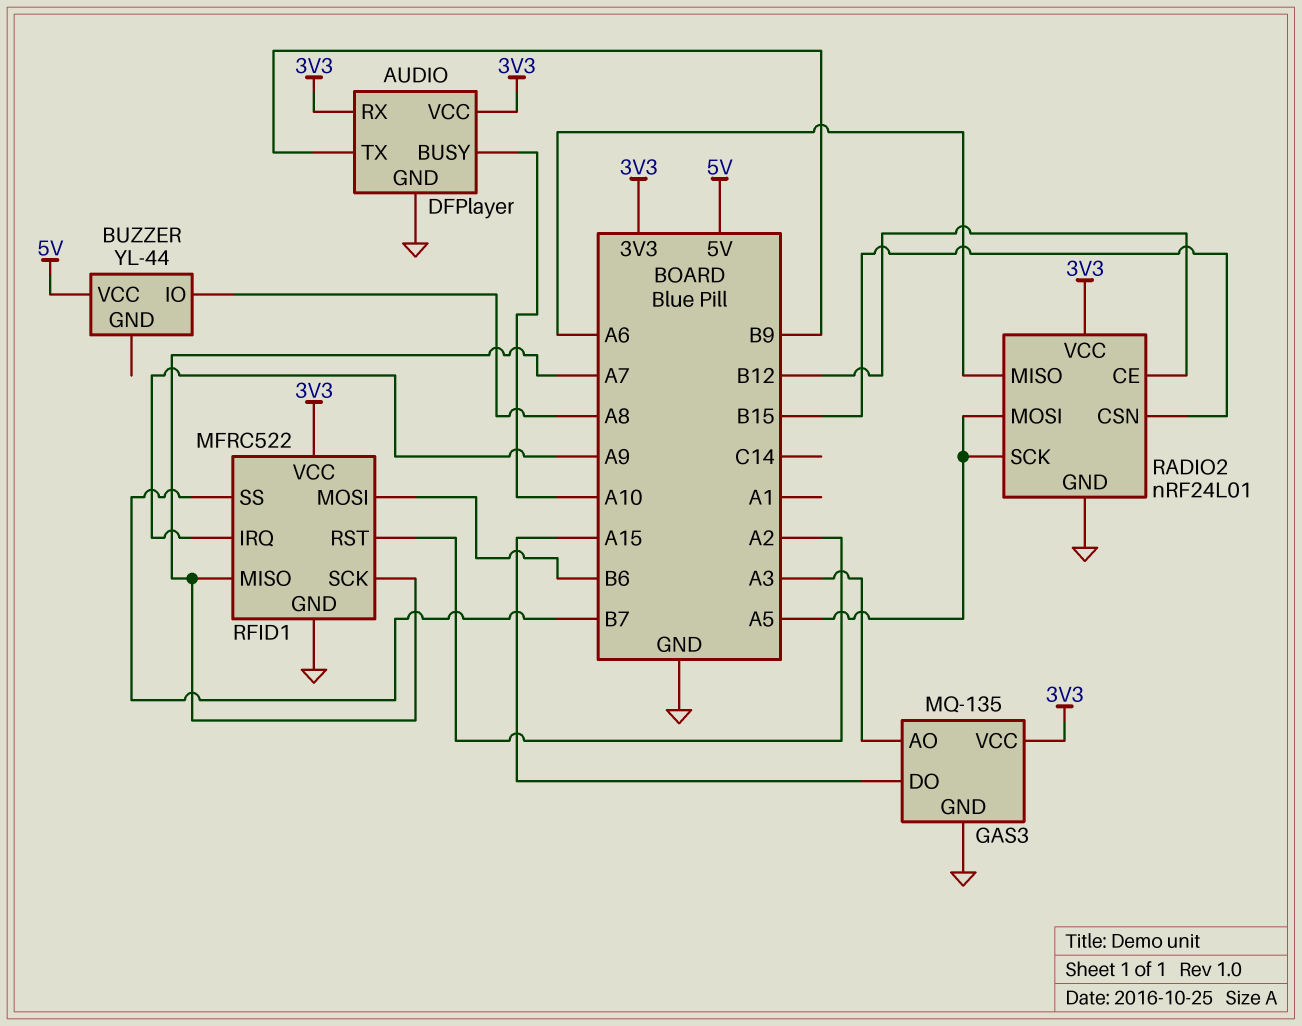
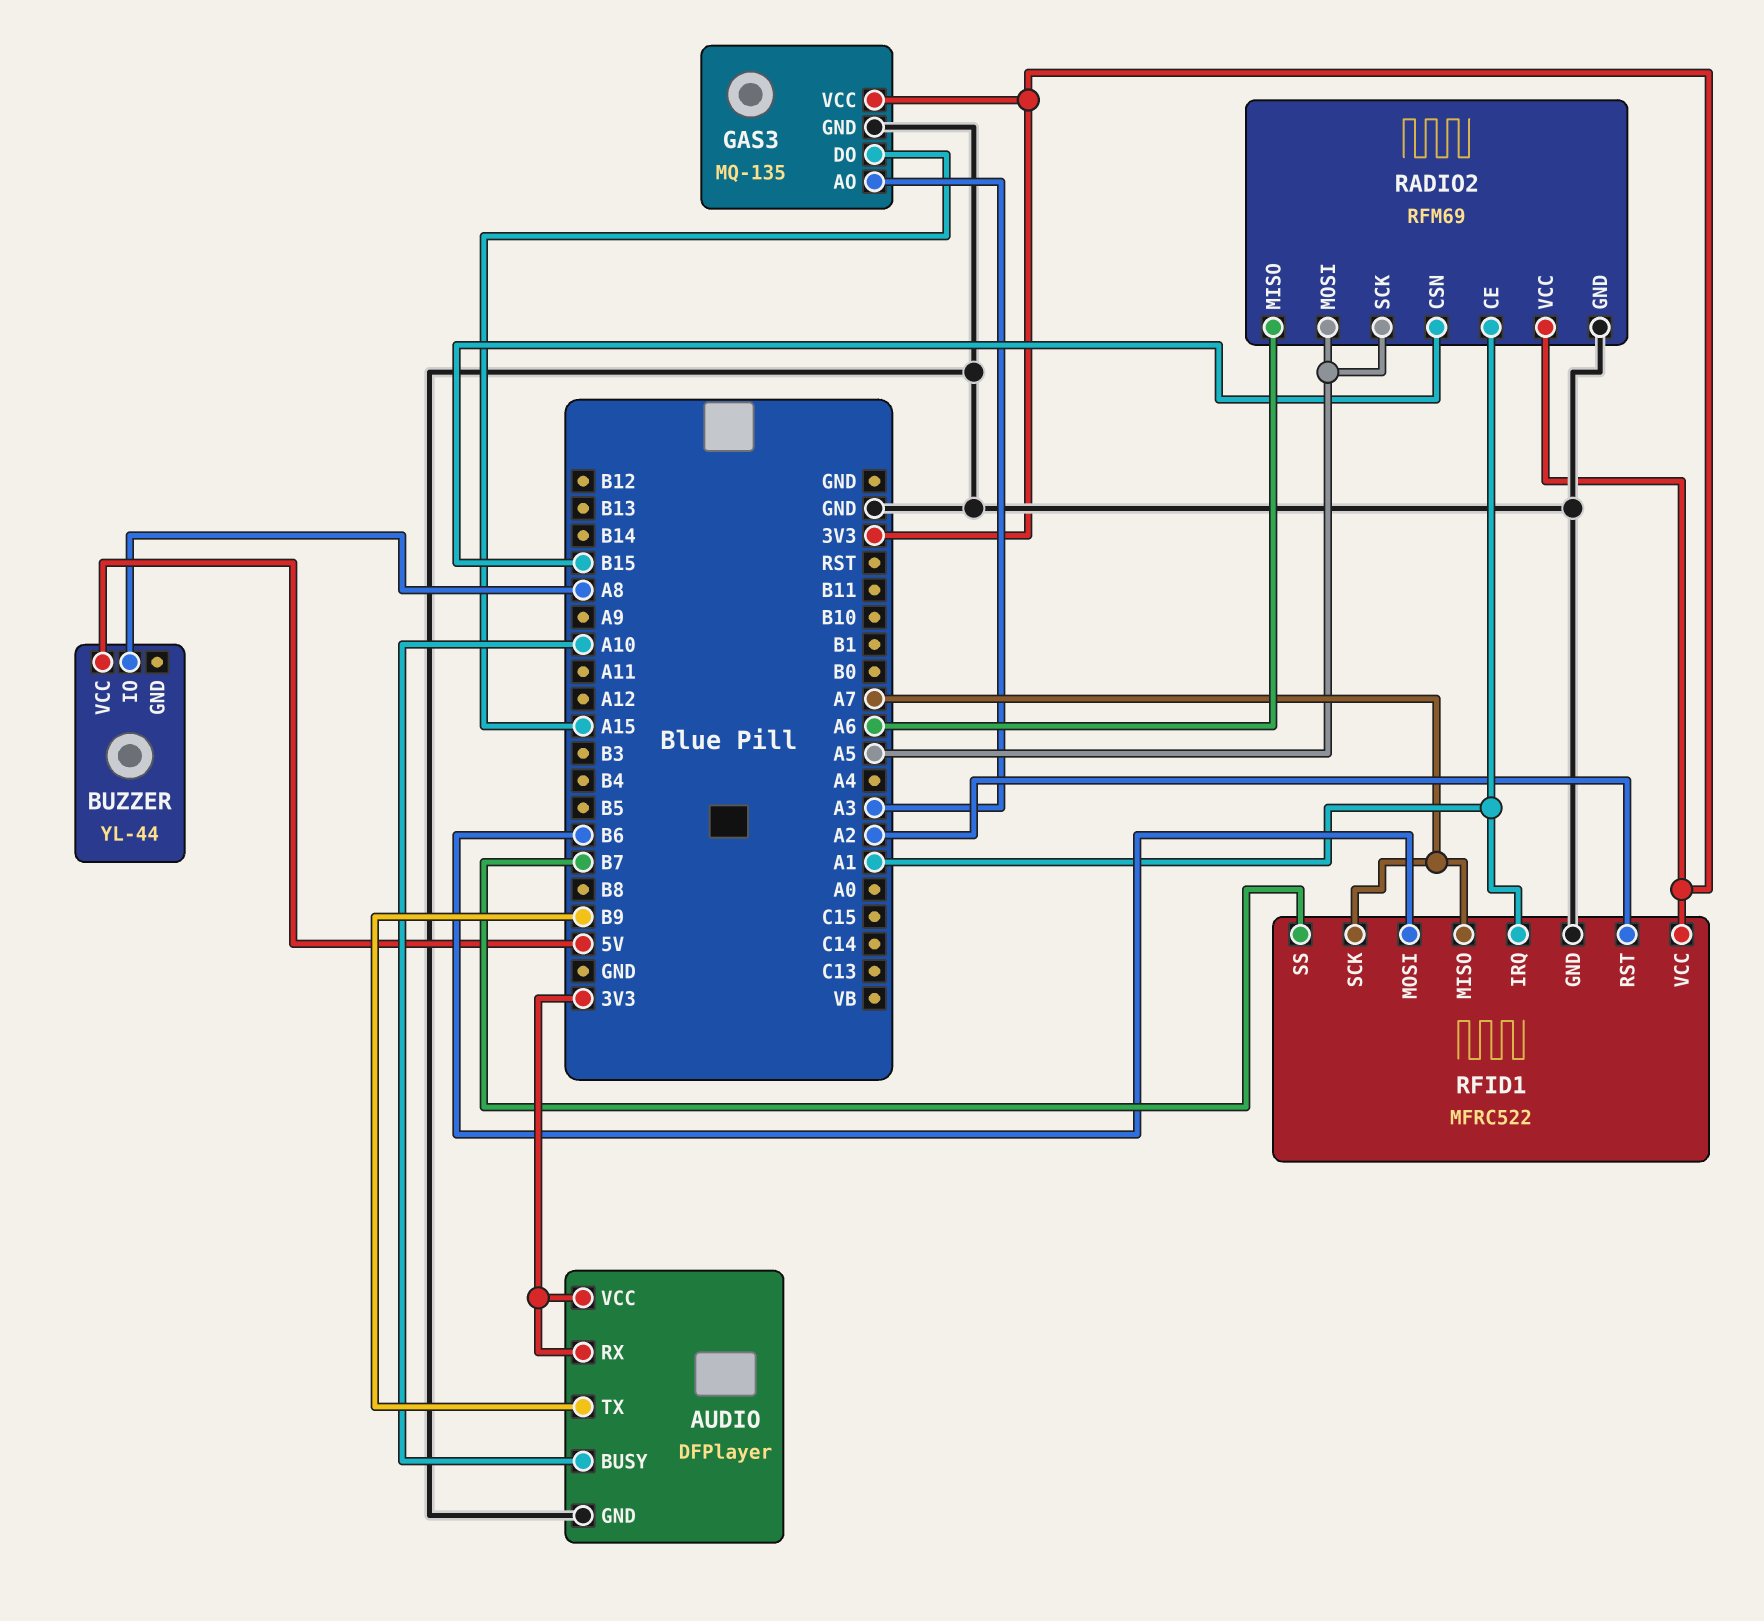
RADIO2: nRF24L01 -> RFM69
RADIO2 pin CE: B12 -> A1
RFID1 pin IRQ: A9 -> A1

